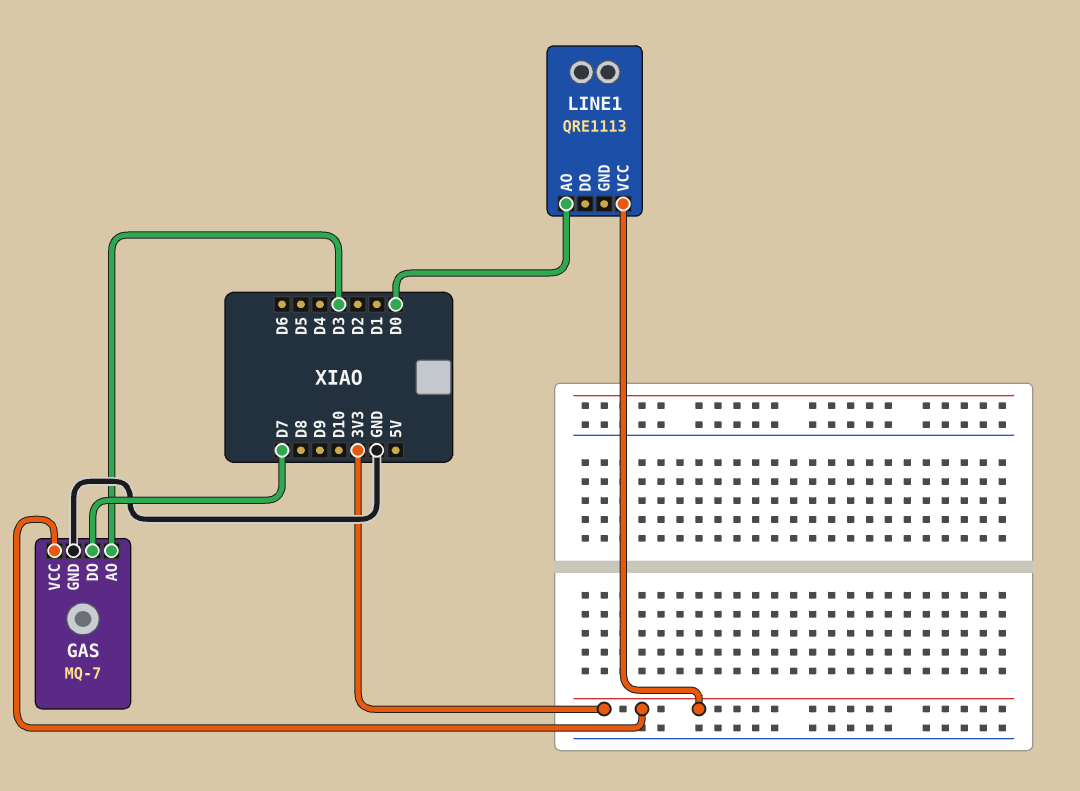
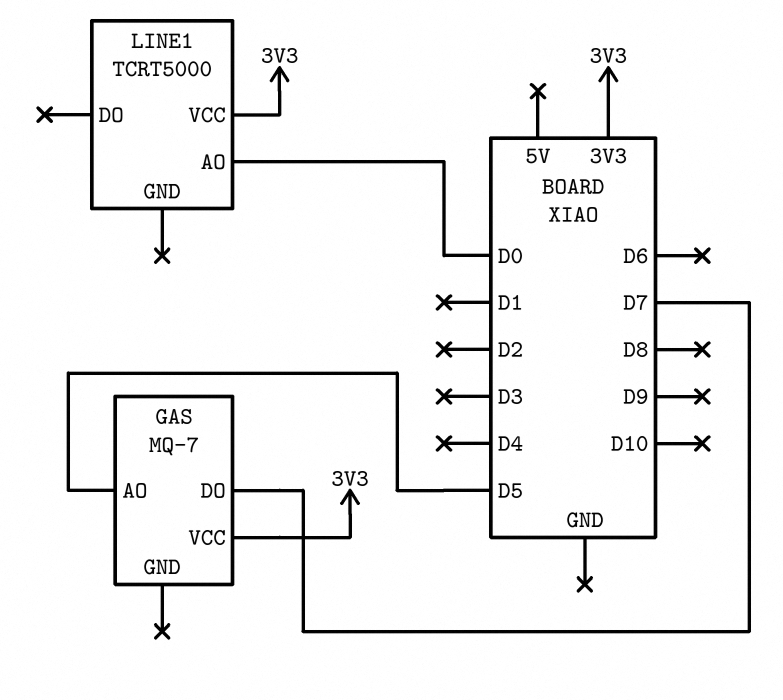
GAS pin AO: D3 -> D5
GAS pin GND: GND -> none
LINE1: QRE1113 -> TCRT5000

